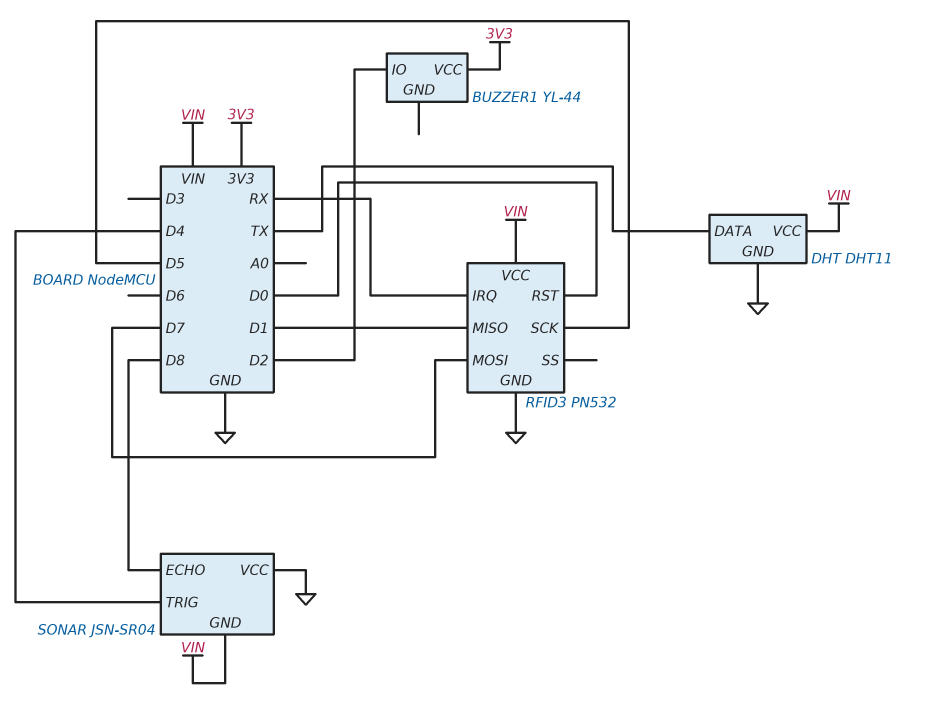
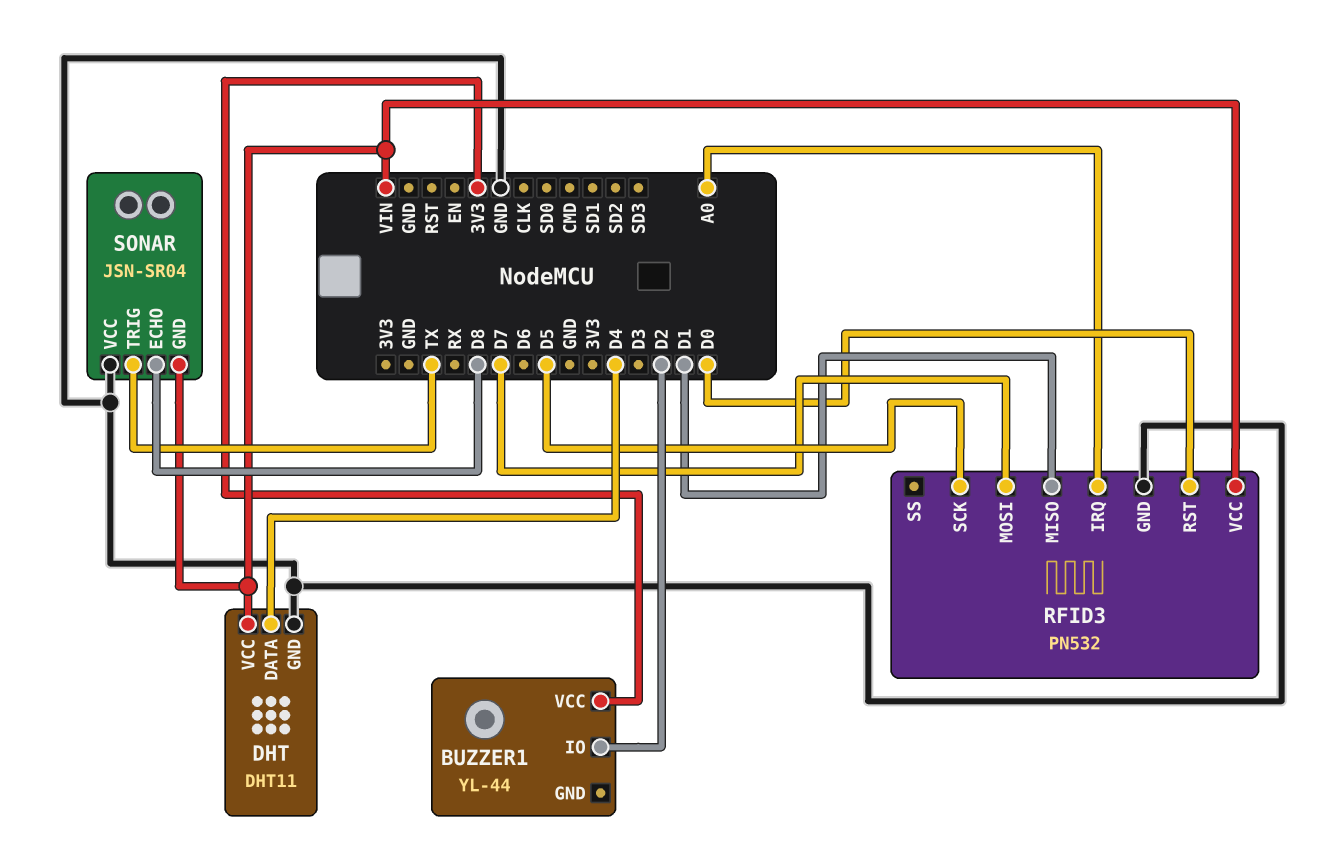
DHT pin DATA: TX -> D4
RFID3 pin IRQ: RX -> A0
SONAR pin TRIG: D4 -> TX

